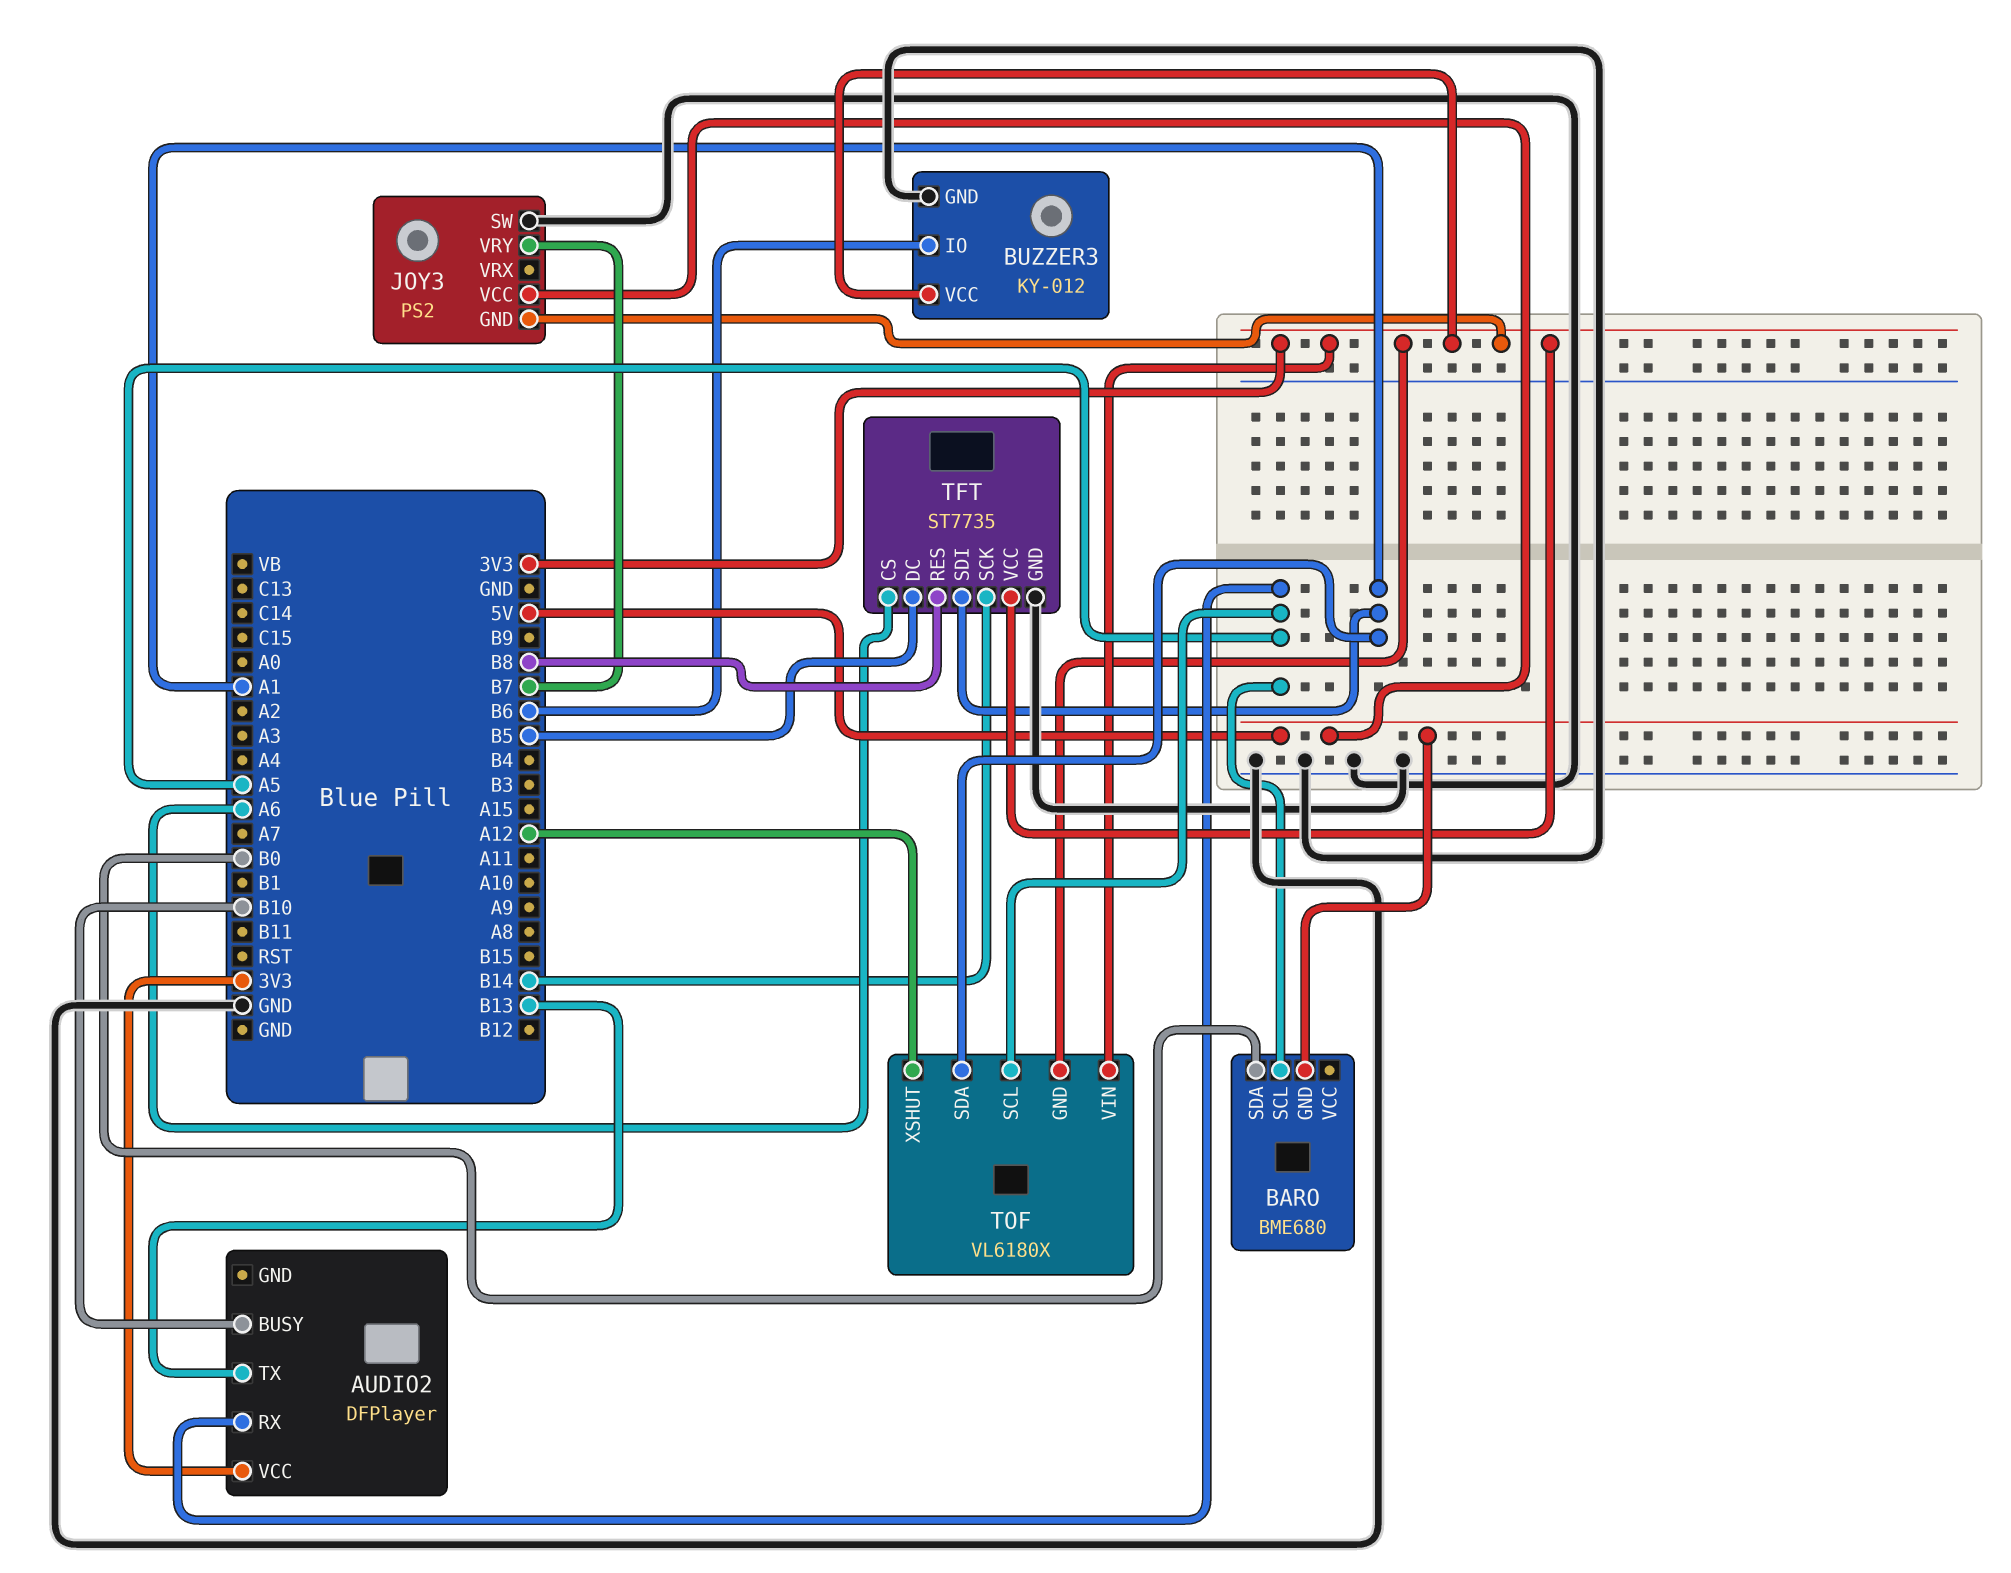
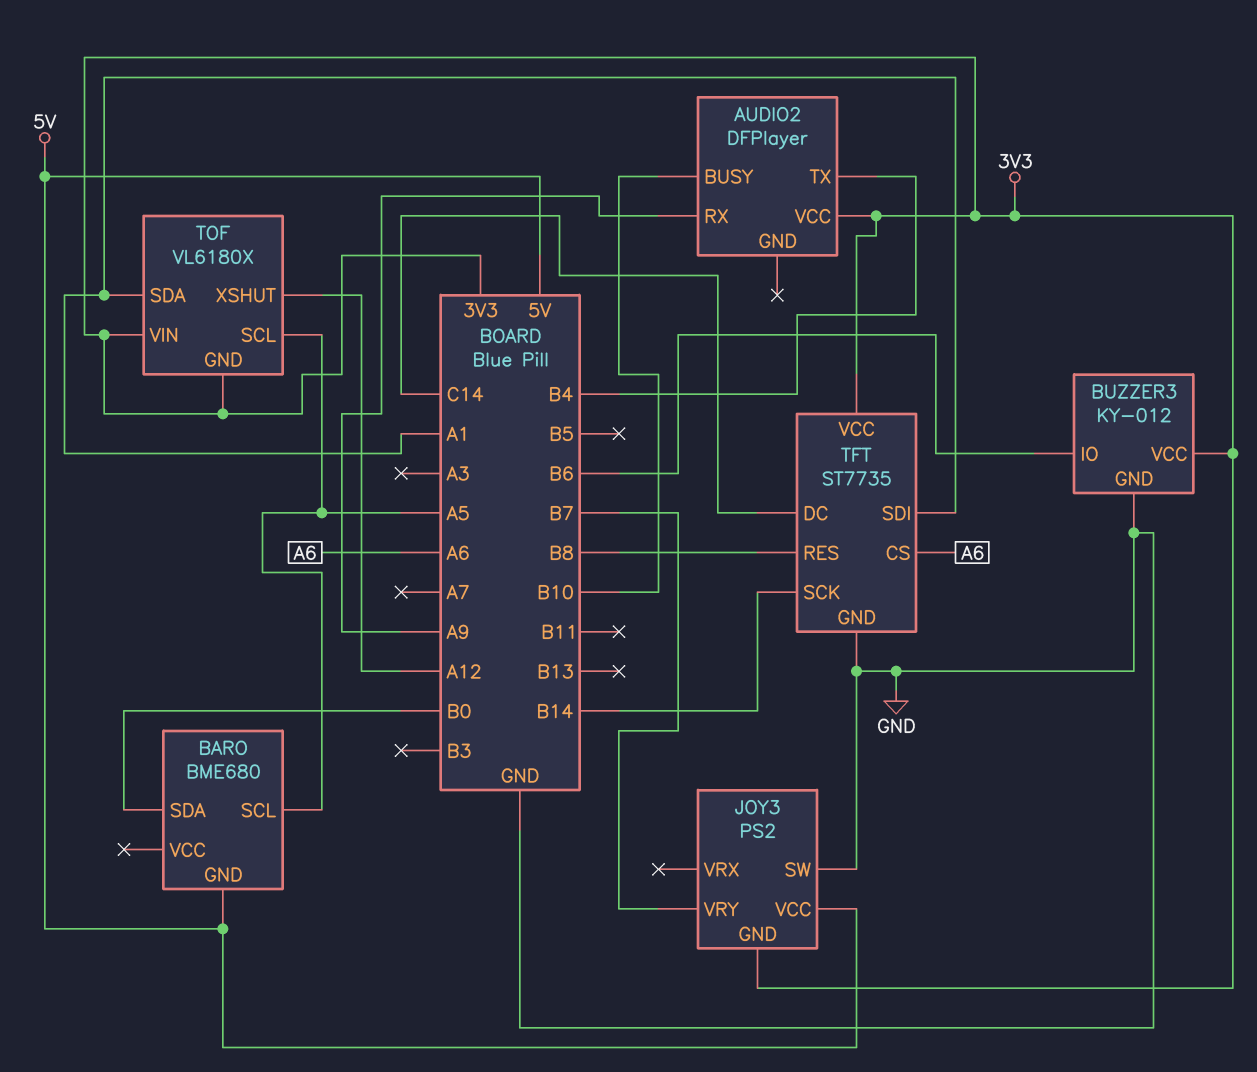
AUDIO2 pin RX: A5 -> A9
AUDIO2 pin TX: B13 -> B4
TFT pin DC: B5 -> C14

